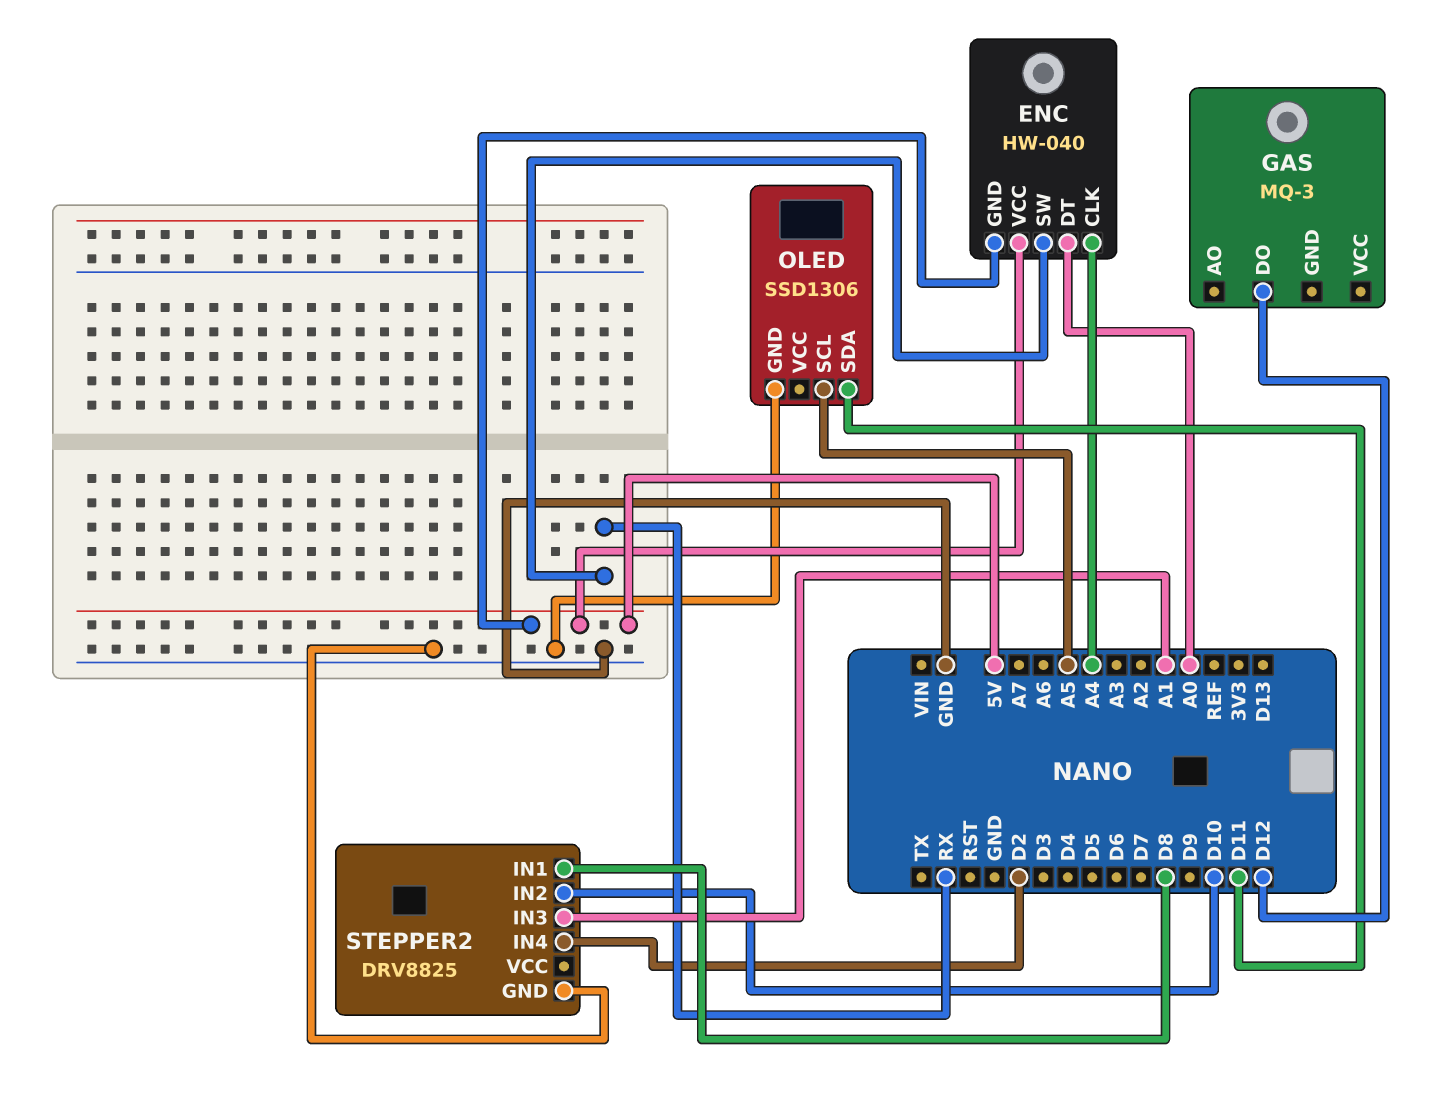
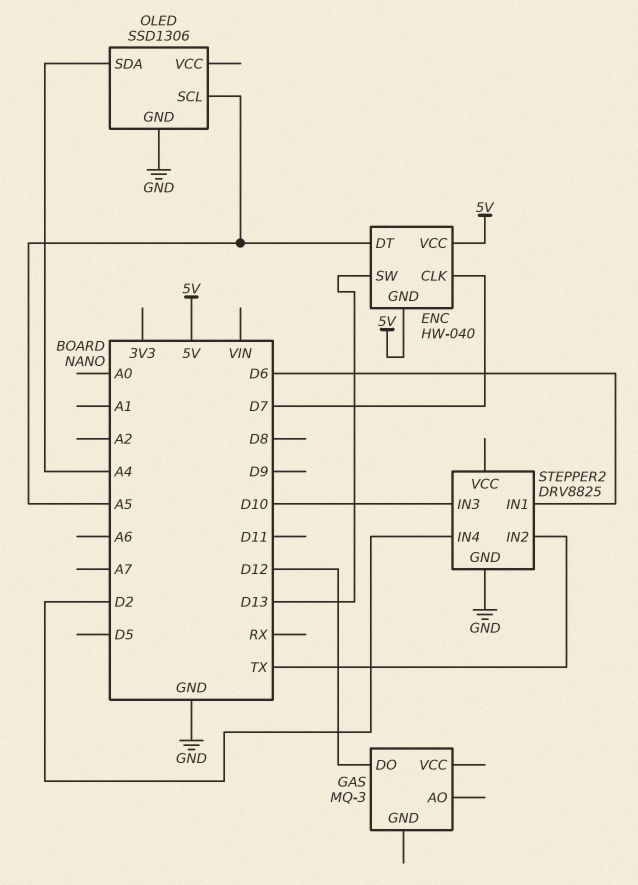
ENC pin CLK: A4 -> D7
ENC pin DT: A0 -> A5
ENC pin SW: RX -> D13
OLED pin SDA: D11 -> A4
STEPPER2 pin IN1: D8 -> D6
STEPPER2 pin IN2: D10 -> TX
STEPPER2 pin IN3: A1 -> D10

